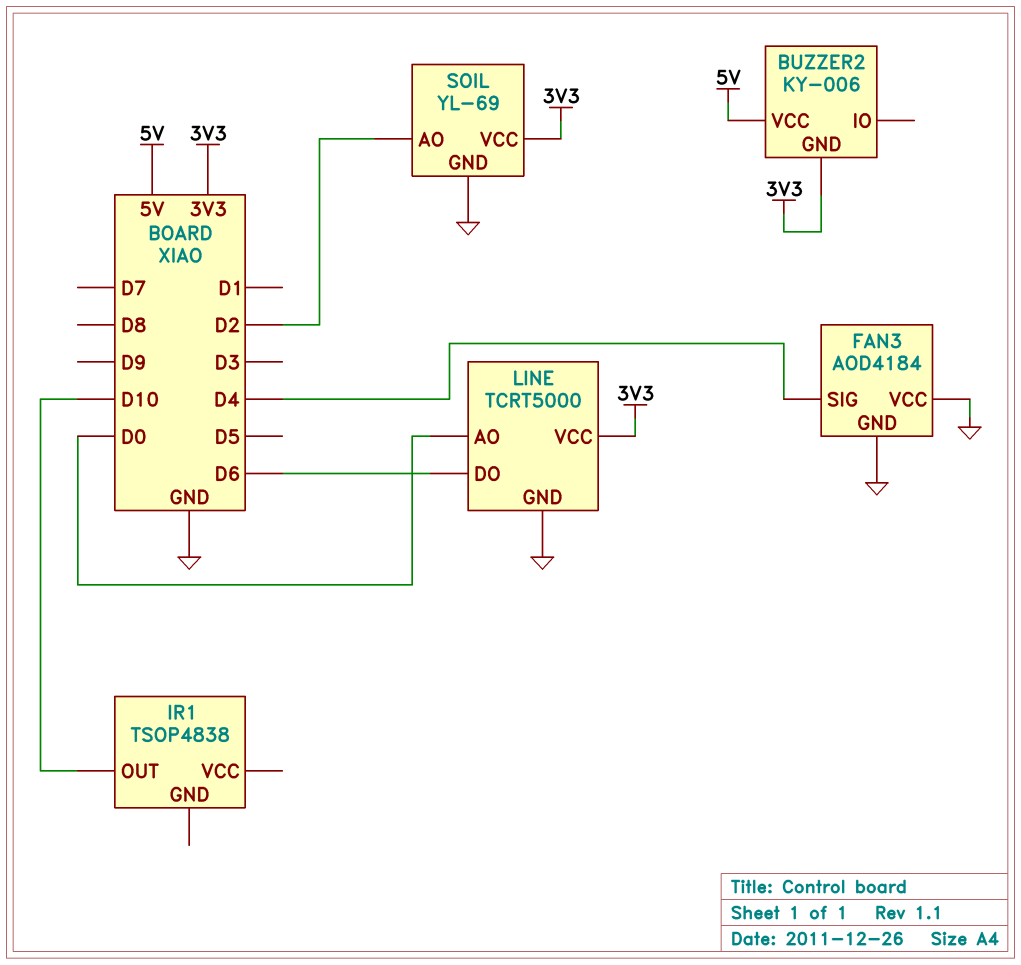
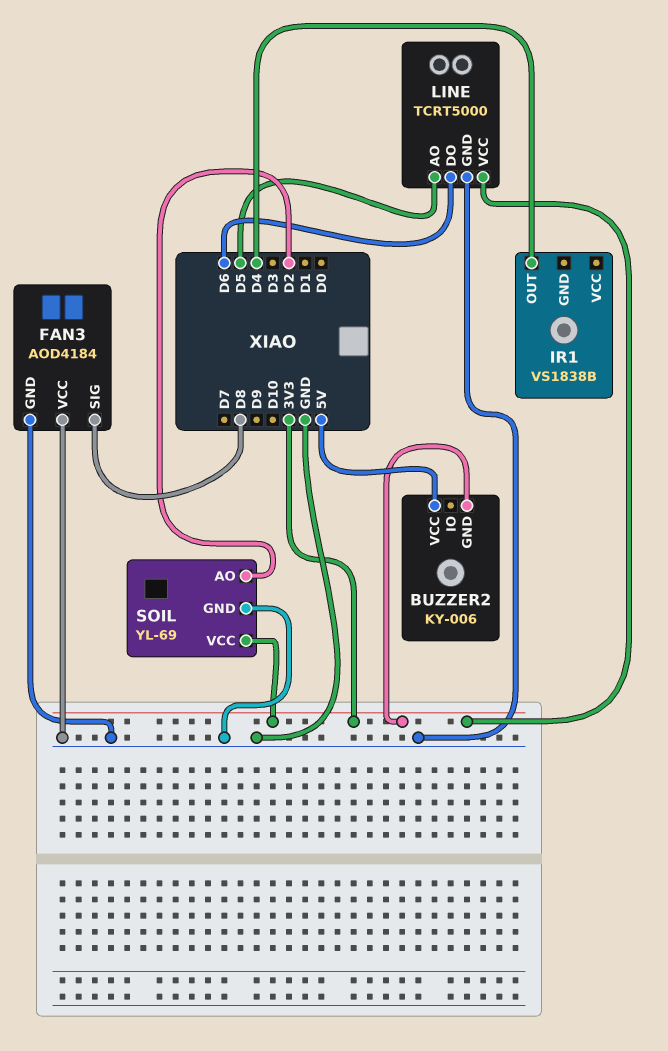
FAN3 pin SIG: D4 -> D8
IR1: TSOP4838 -> VS1838B
IR1 pin OUT: D10 -> D4
LINE pin AO: D0 -> D5

